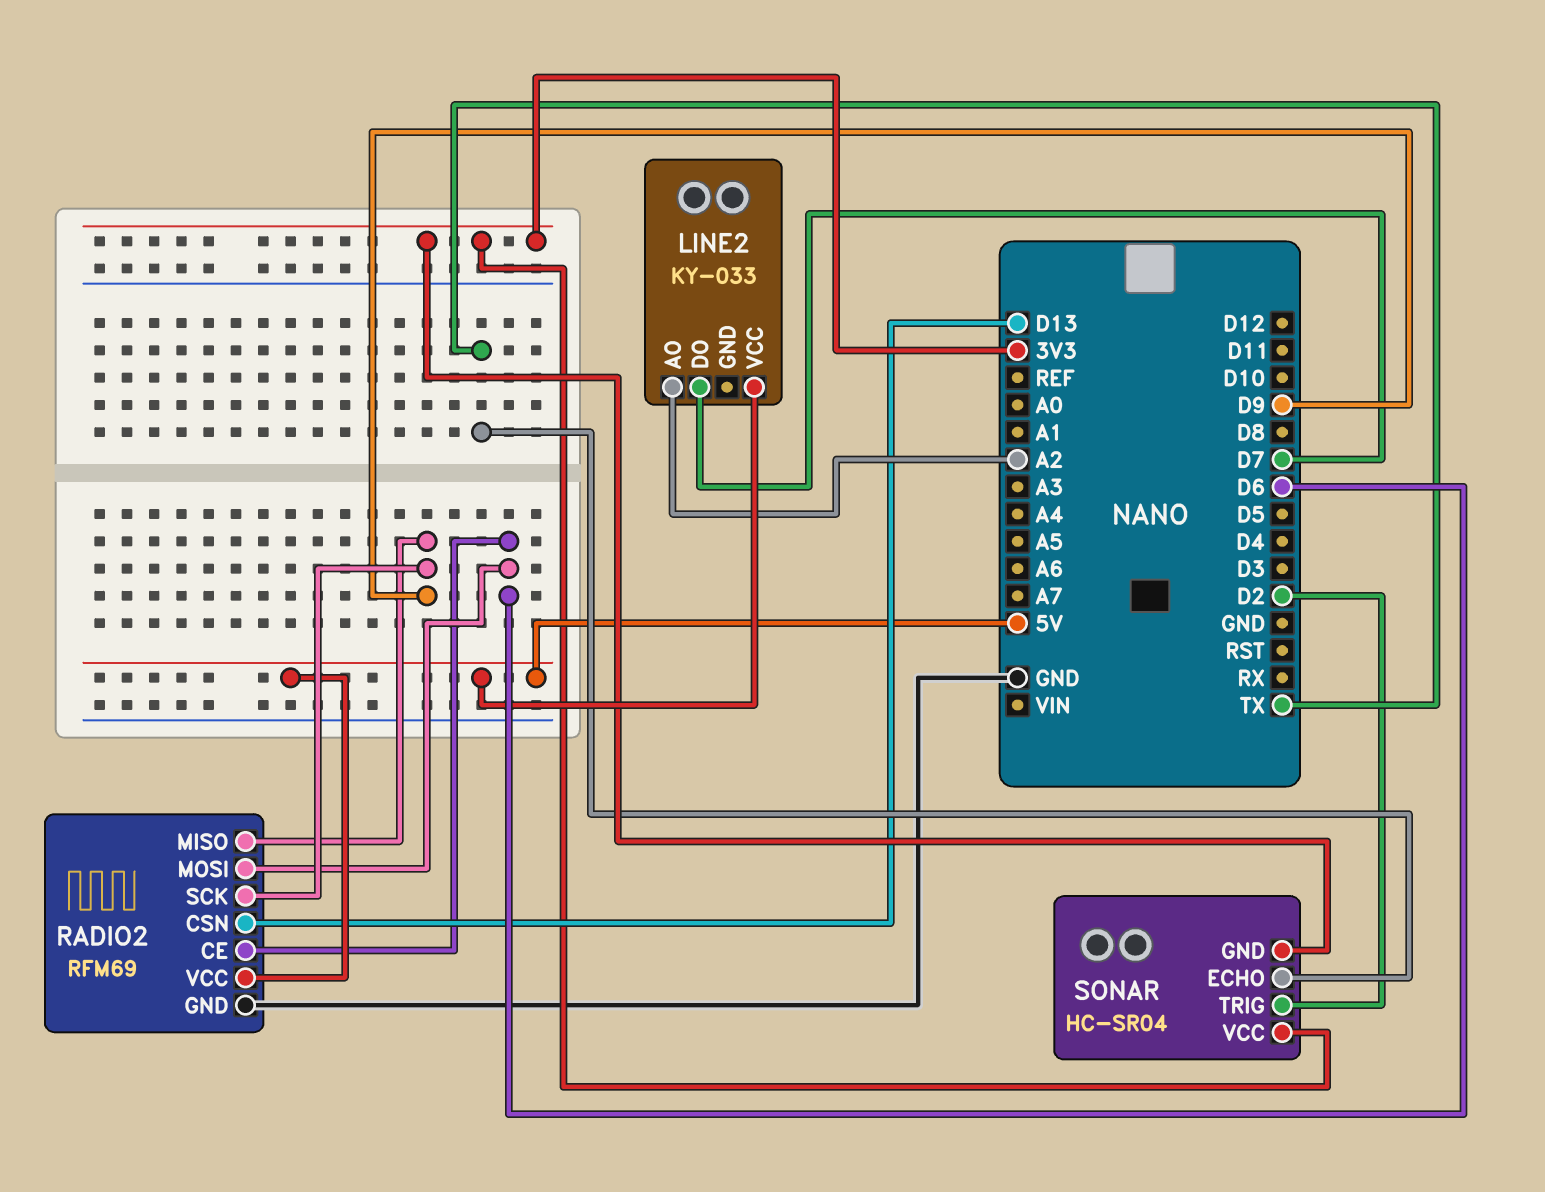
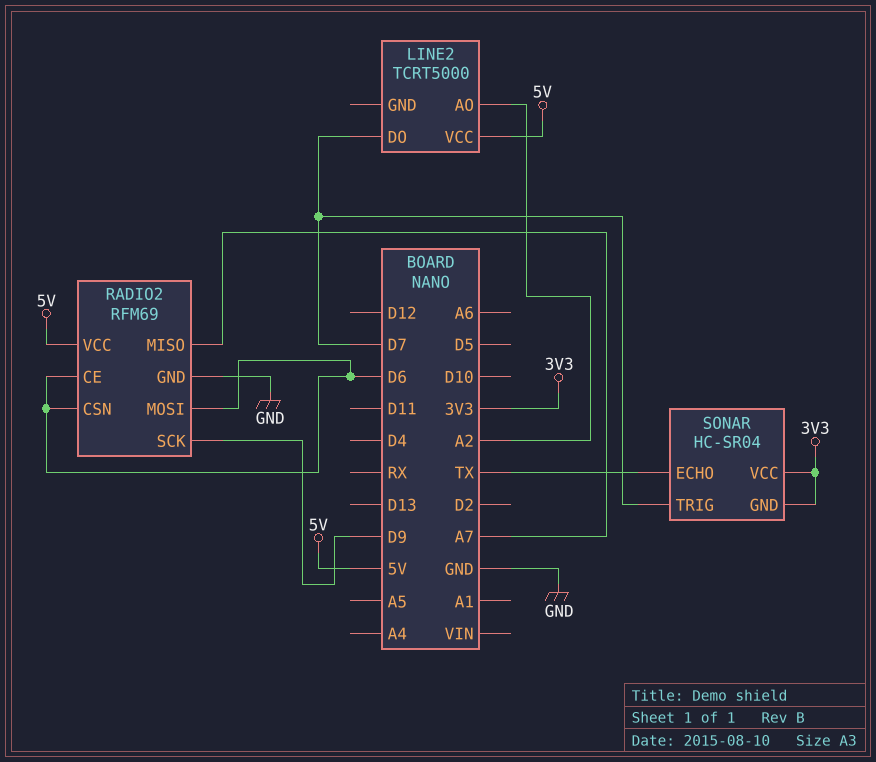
LINE2: KY-033 -> TCRT5000
RADIO2 pin CSN: D13 -> D6
RADIO2 pin MISO: D9 -> A7
SONAR pin TRIG: D2 -> D7

